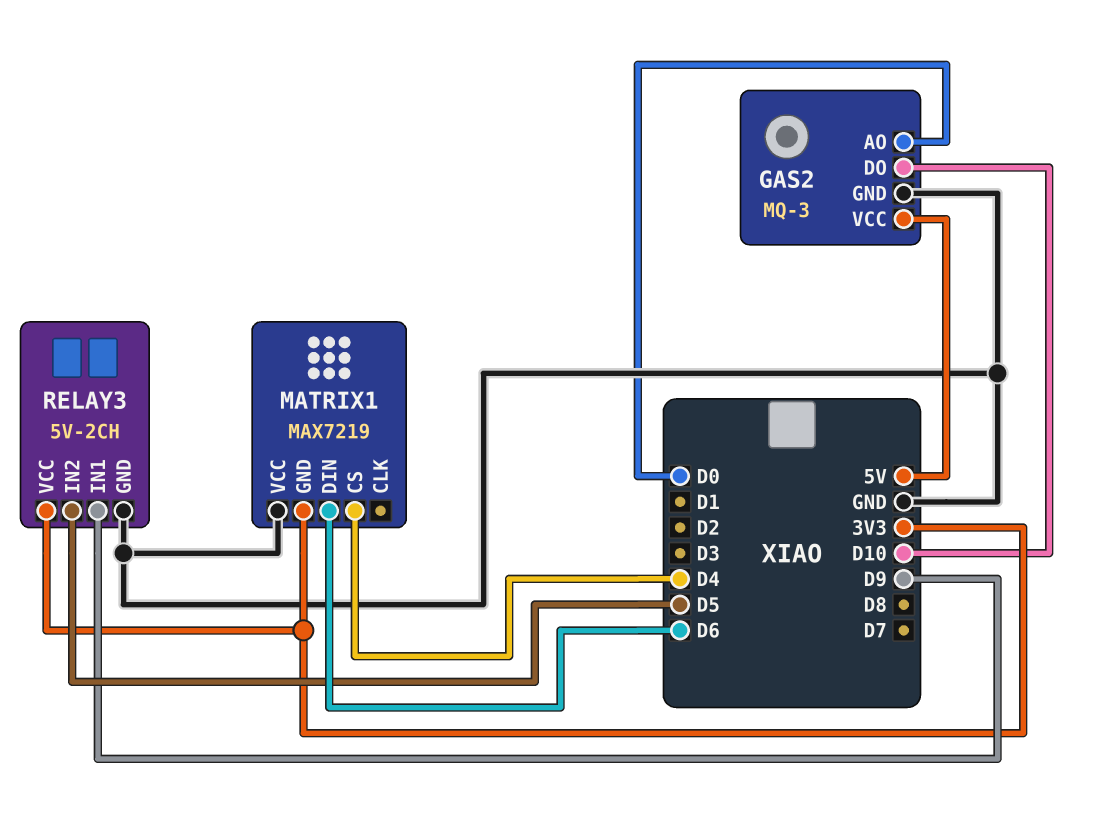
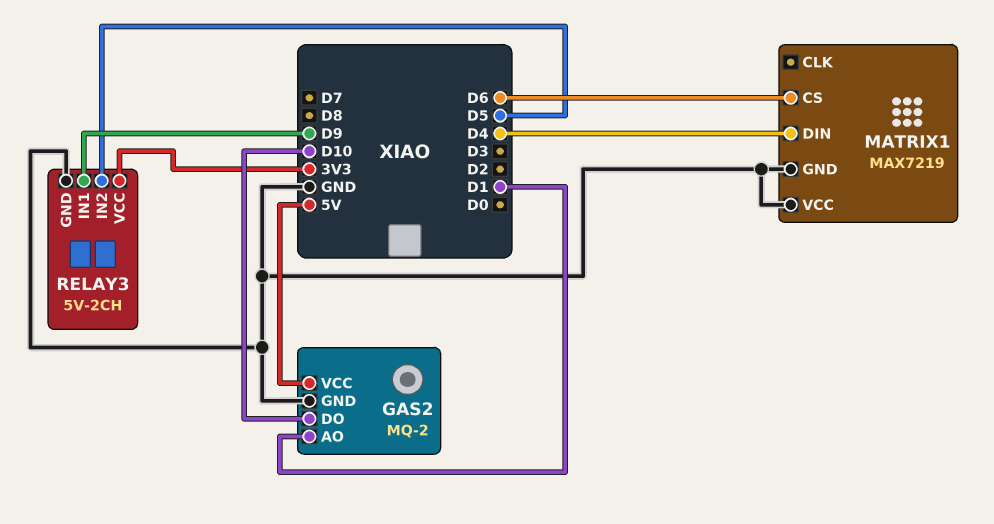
GAS2: MQ-3 -> MQ-2
GAS2 pin AO: D0 -> D1
MATRIX1 pin CS: D4 -> D6
MATRIX1 pin DIN: D6 -> D4
MATRIX1 pin GND: 3V3 -> GND

